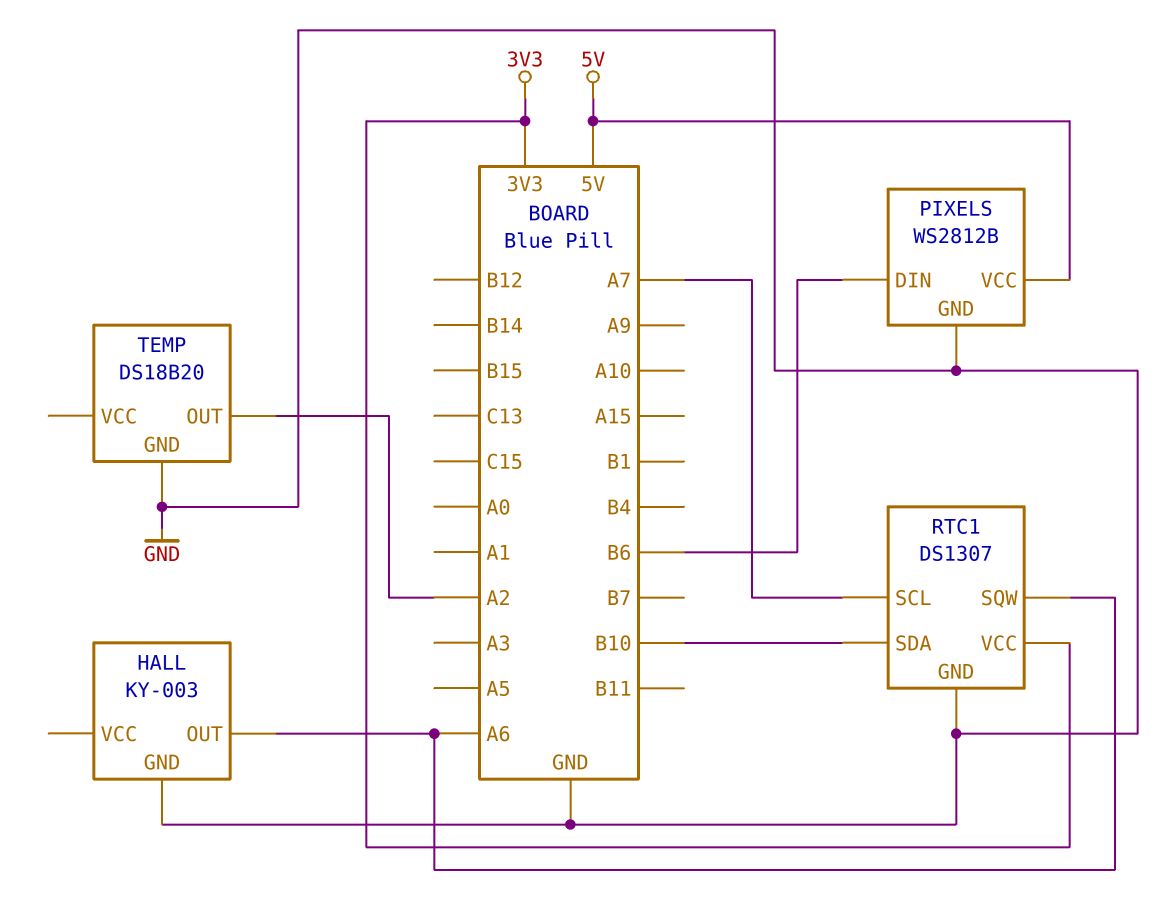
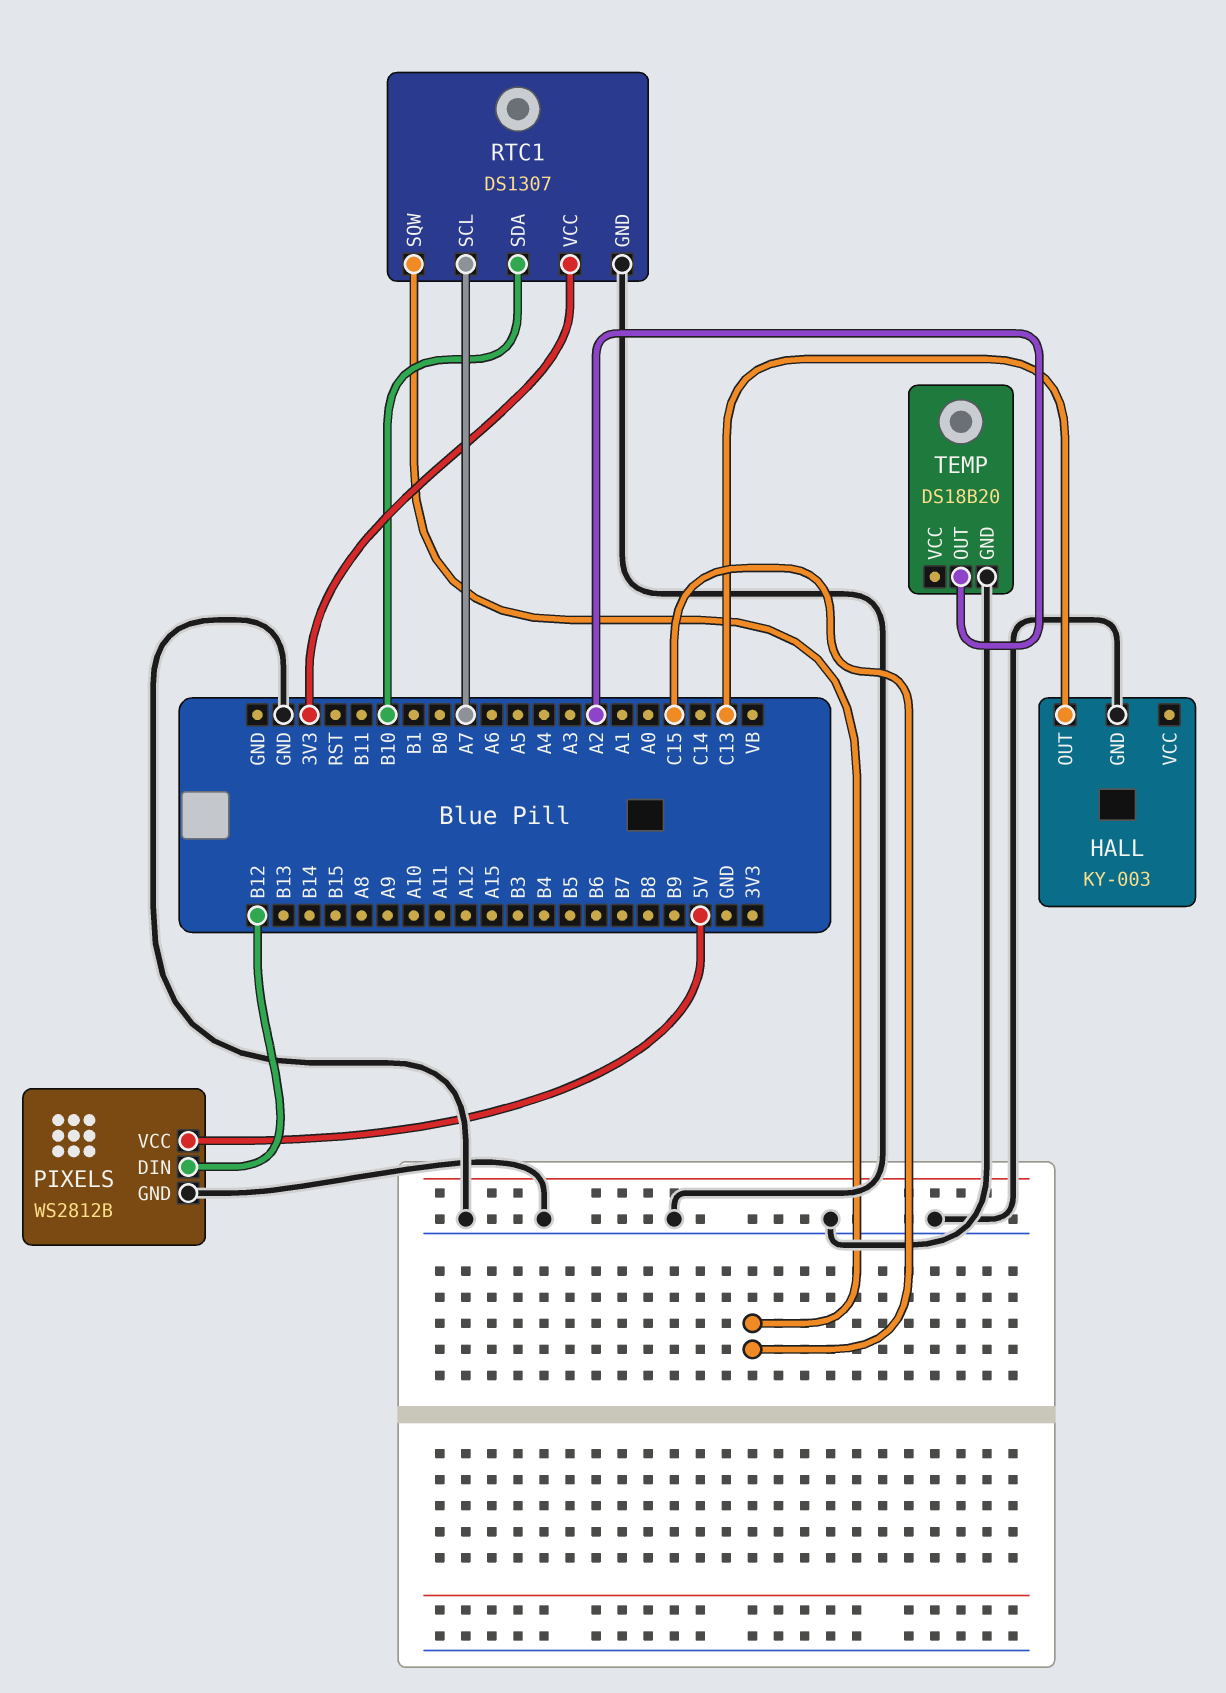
HALL pin OUT: A6 -> C13
PIXELS pin DIN: B6 -> B12
RTC1 pin SQW: A6 -> C15

